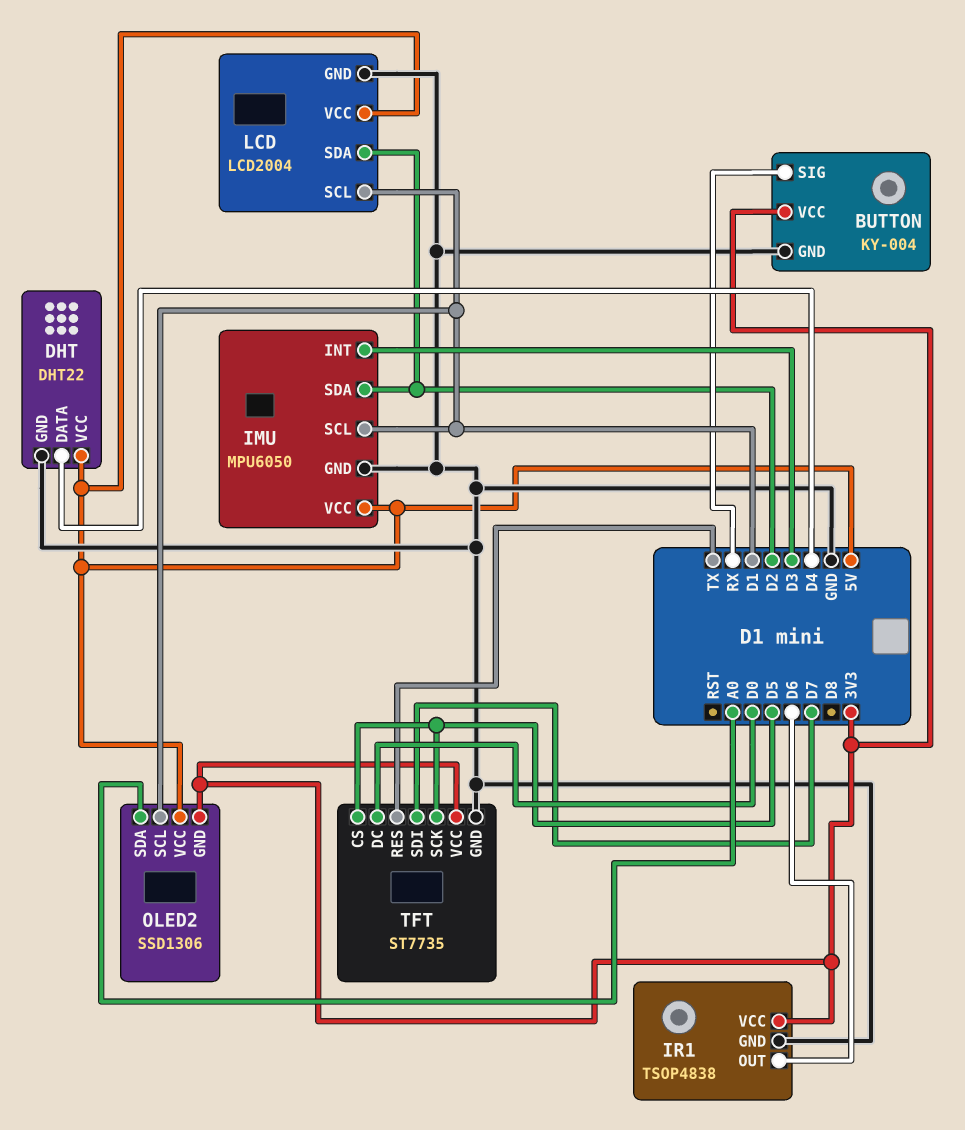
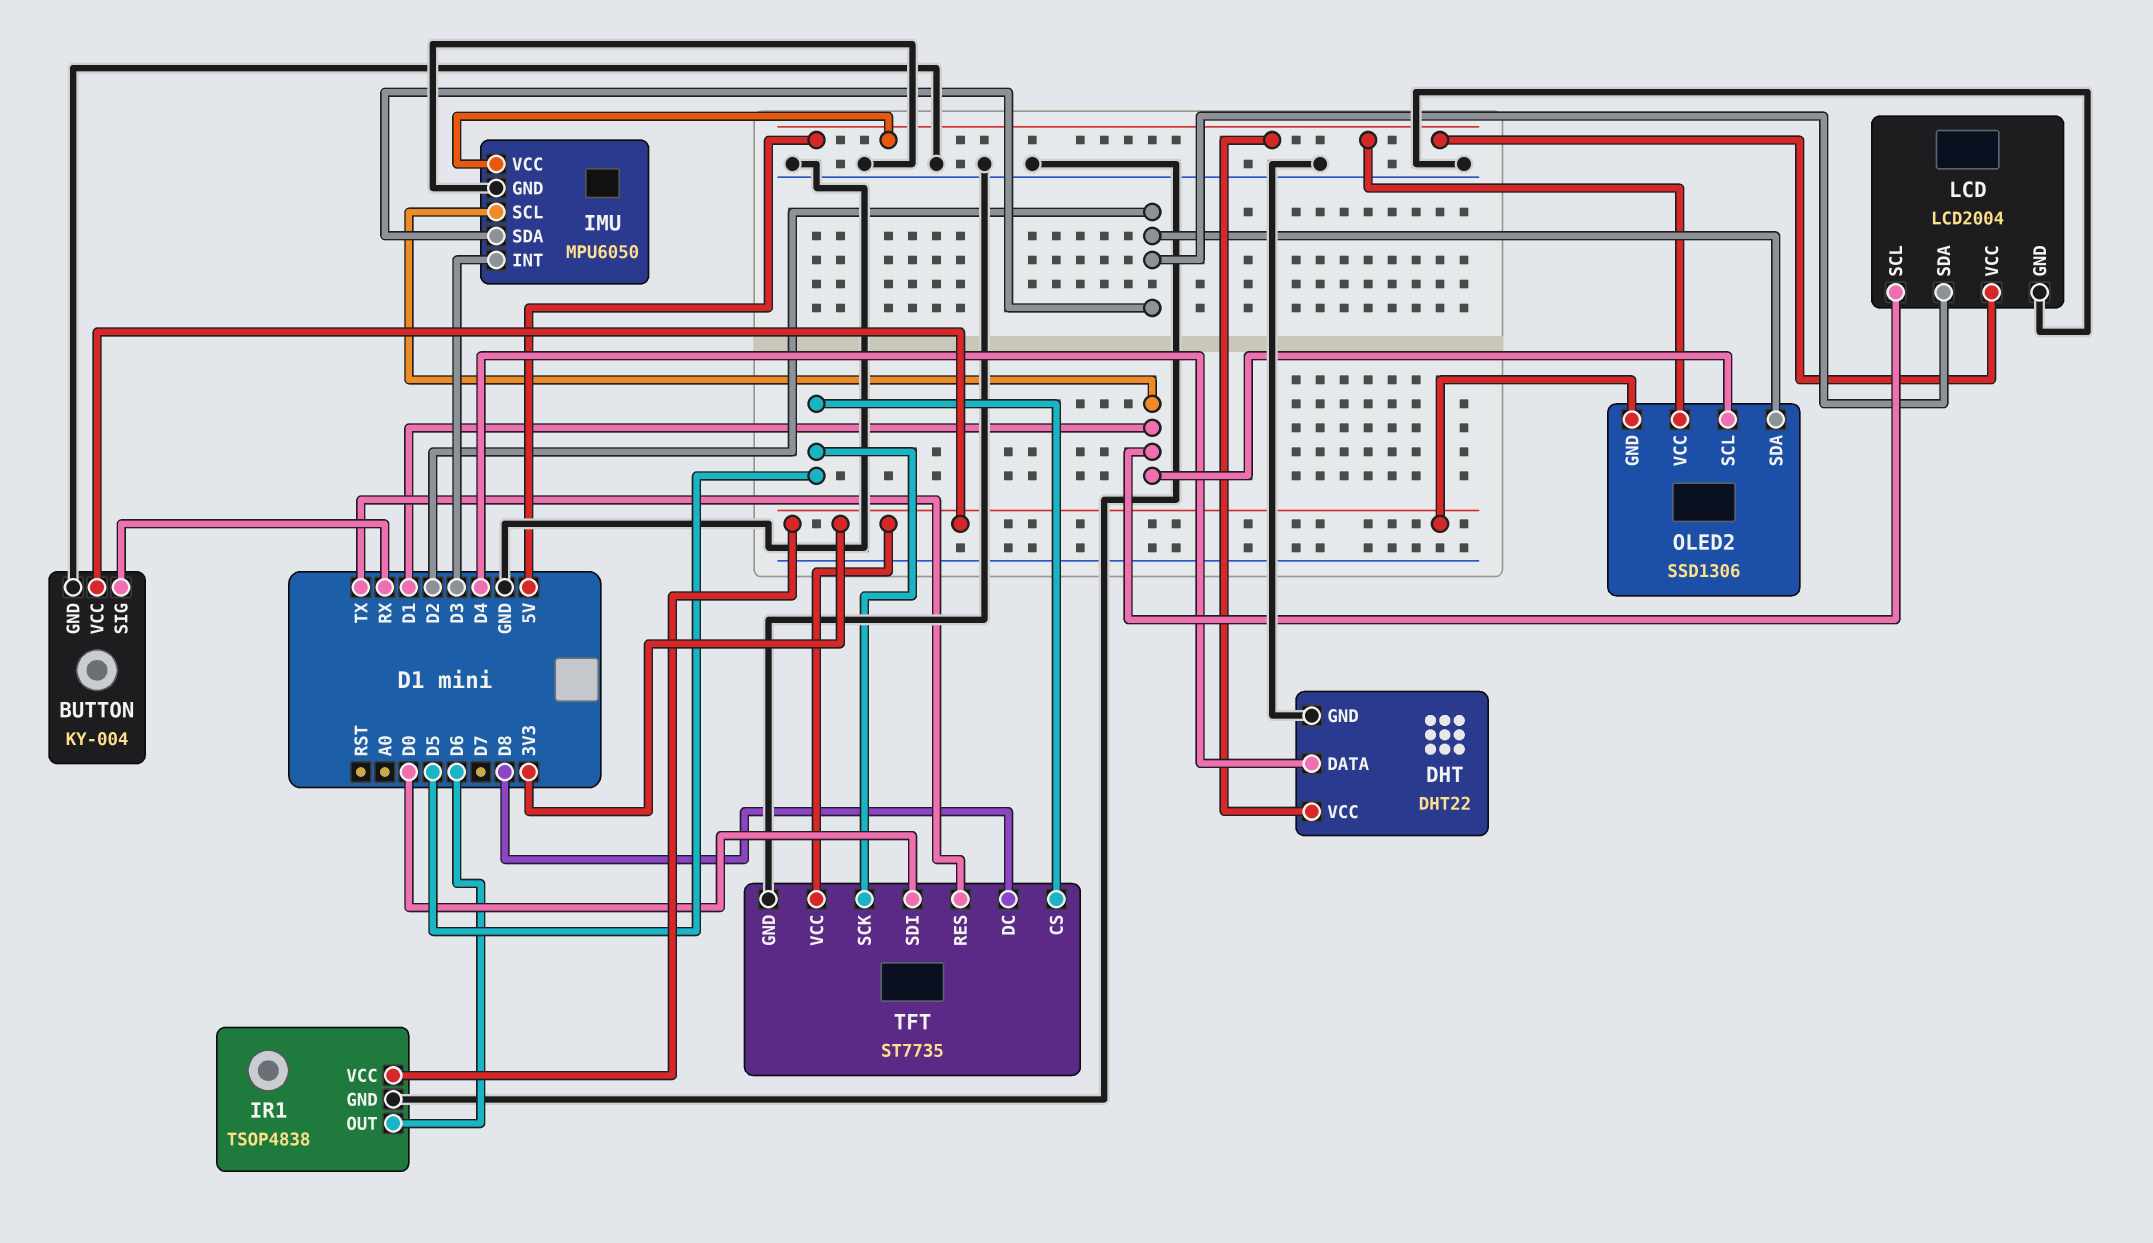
OLED2 pin SDA: A0 -> D2
TFT pin DC: D0 -> D8
TFT pin SDI: D7 -> D0

